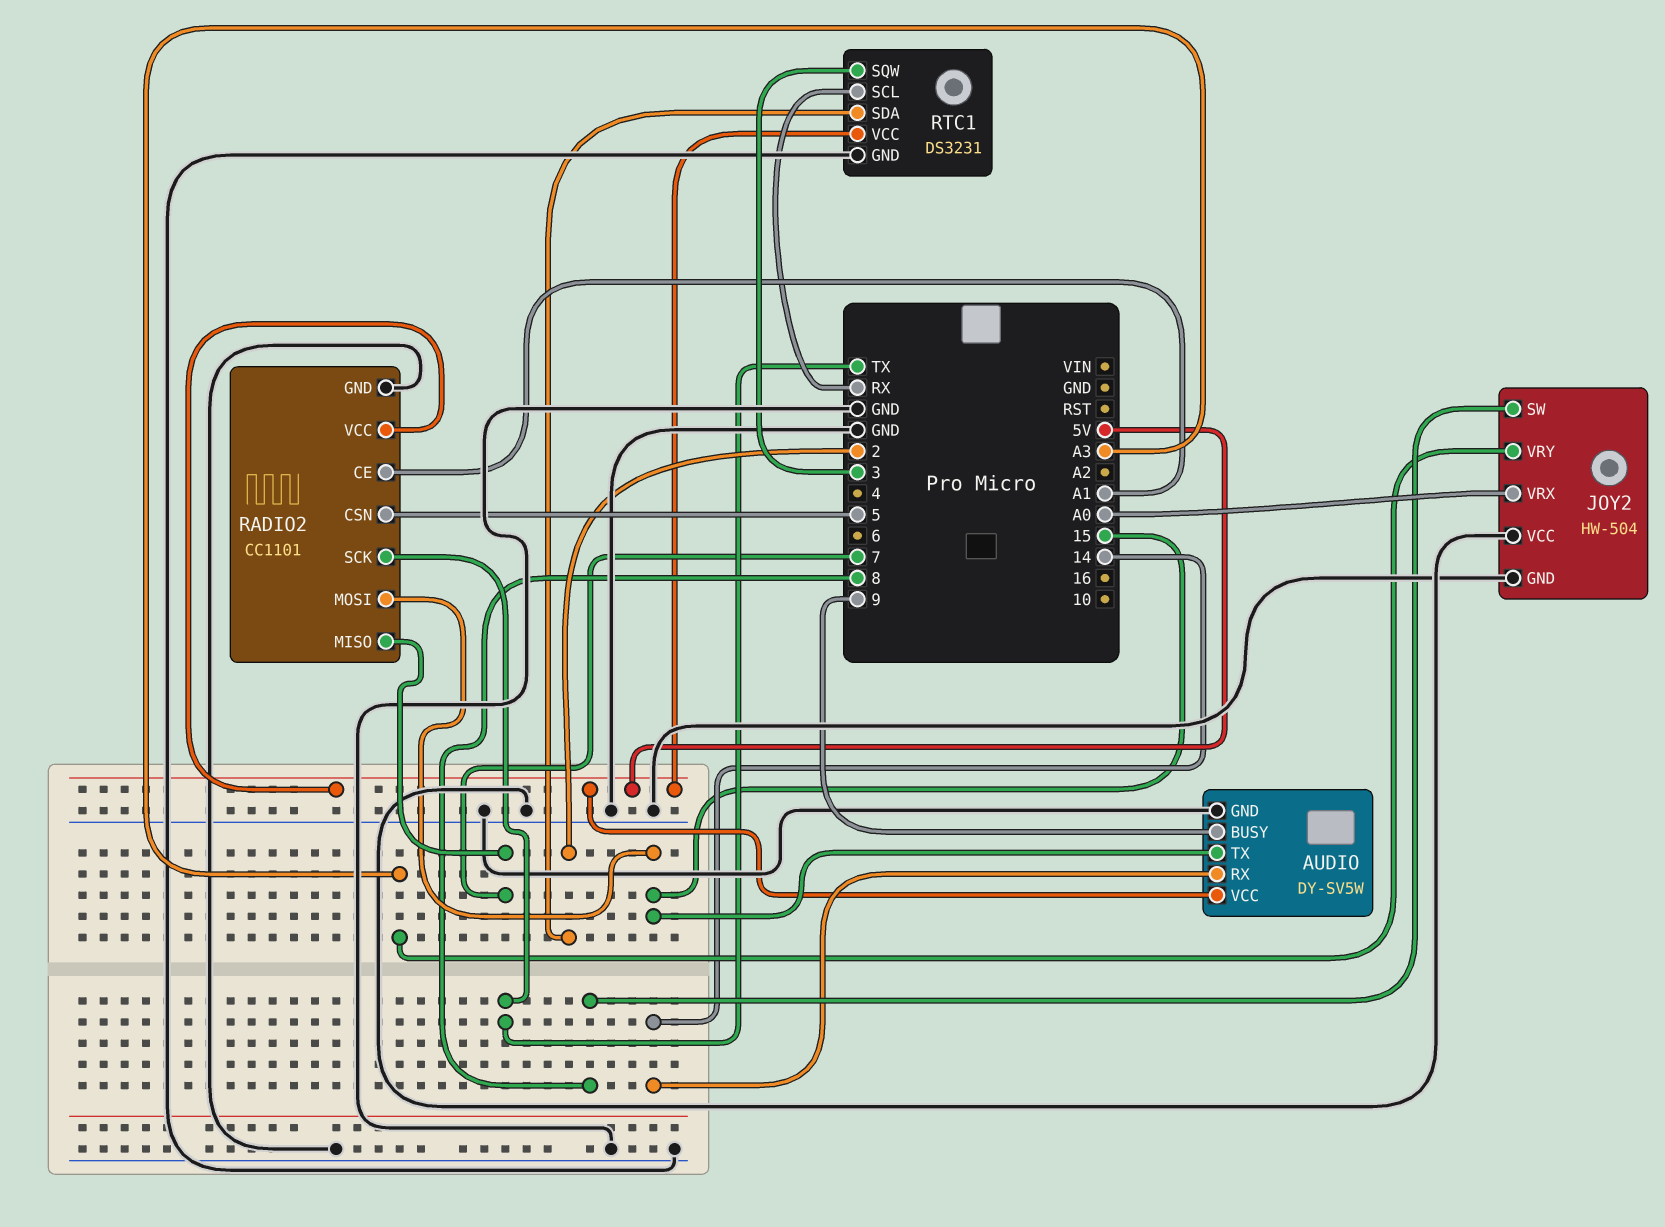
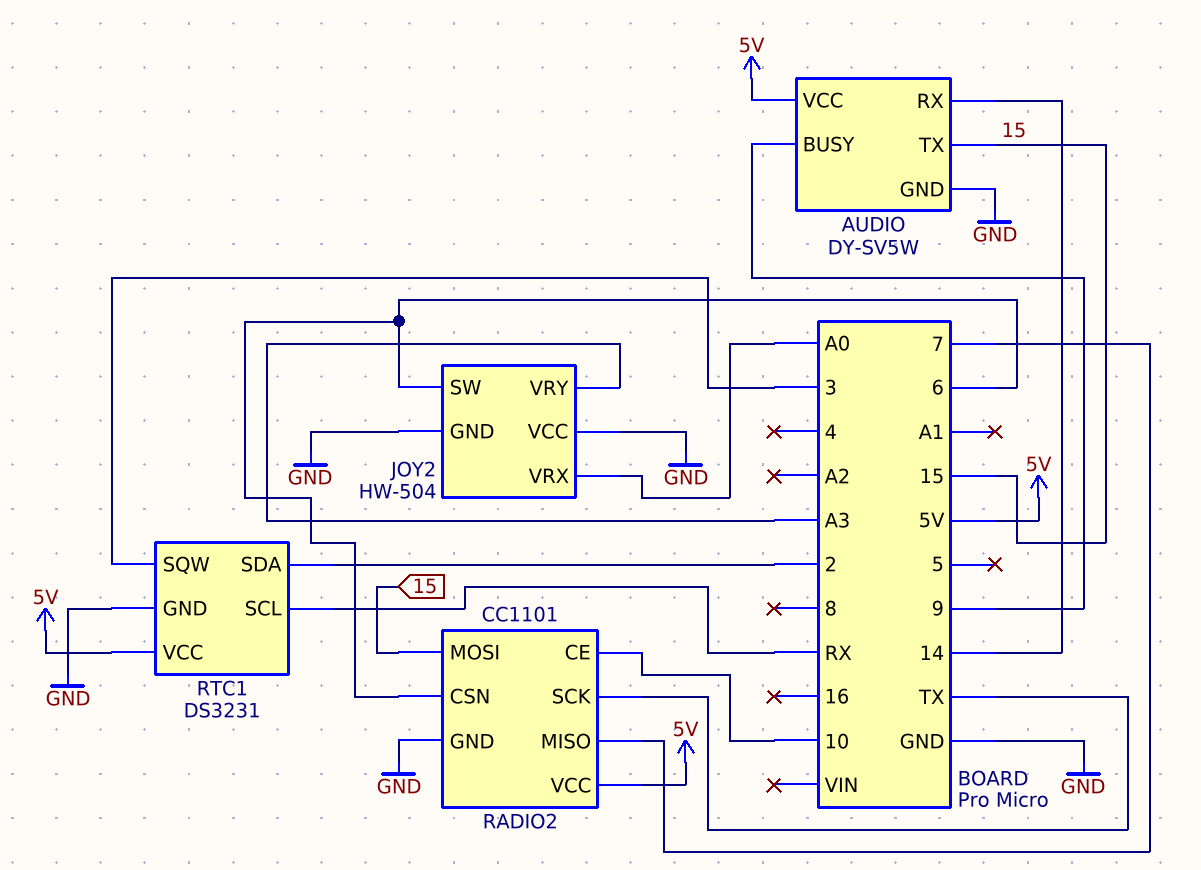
JOY2 pin SW: 8 -> 6
RADIO2 pin CE: A1 -> 10
RADIO2 pin CSN: 5 -> 6

